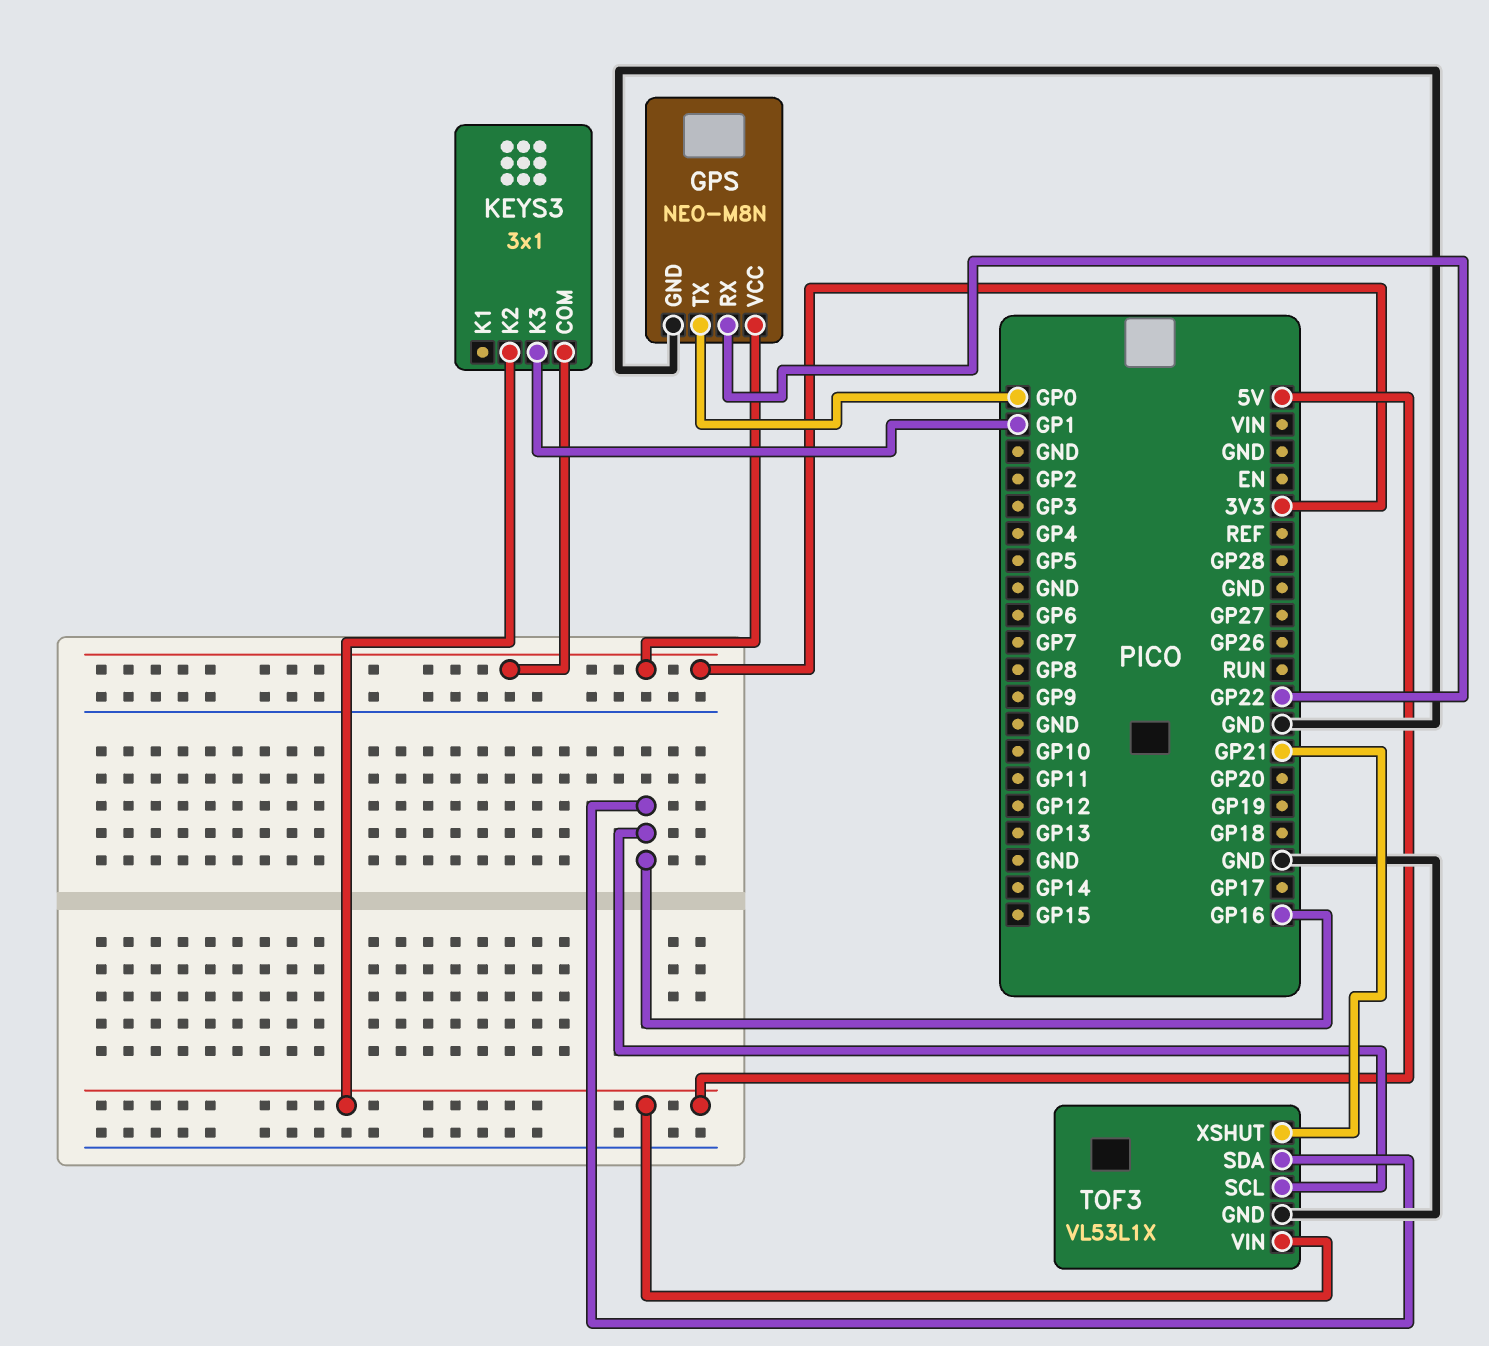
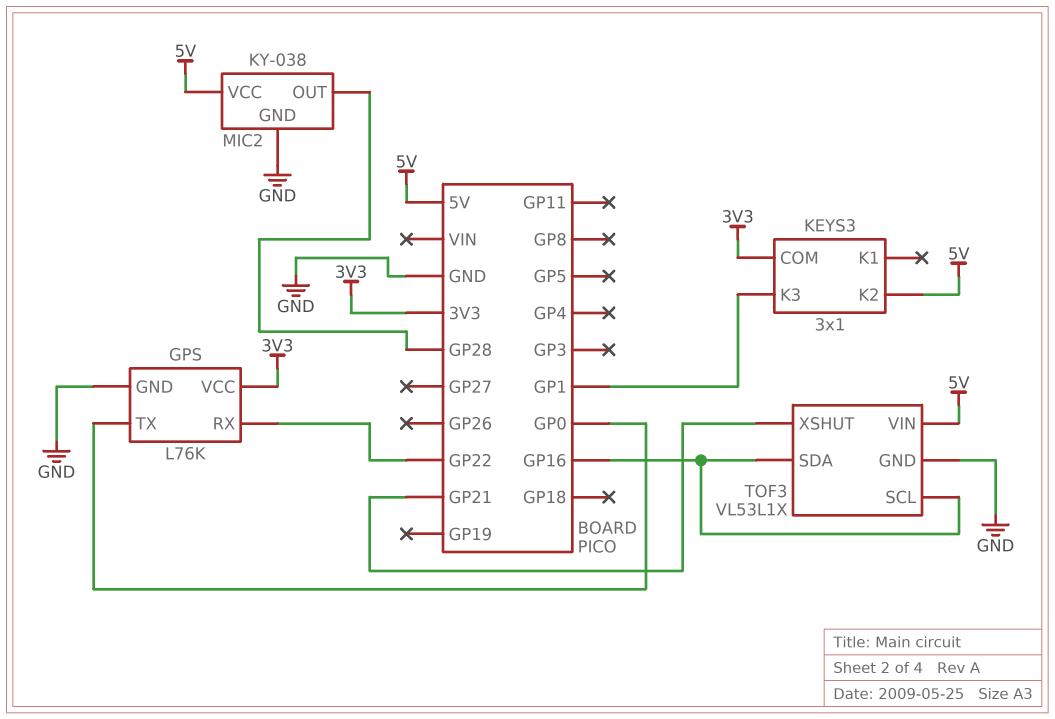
GPS: NEO-M8N -> L76K
MIC2: none -> KY-038
MIC2 pin GND: none -> GND
MIC2 pin OUT: none -> GP28
MIC2 pin VCC: none -> 5V

